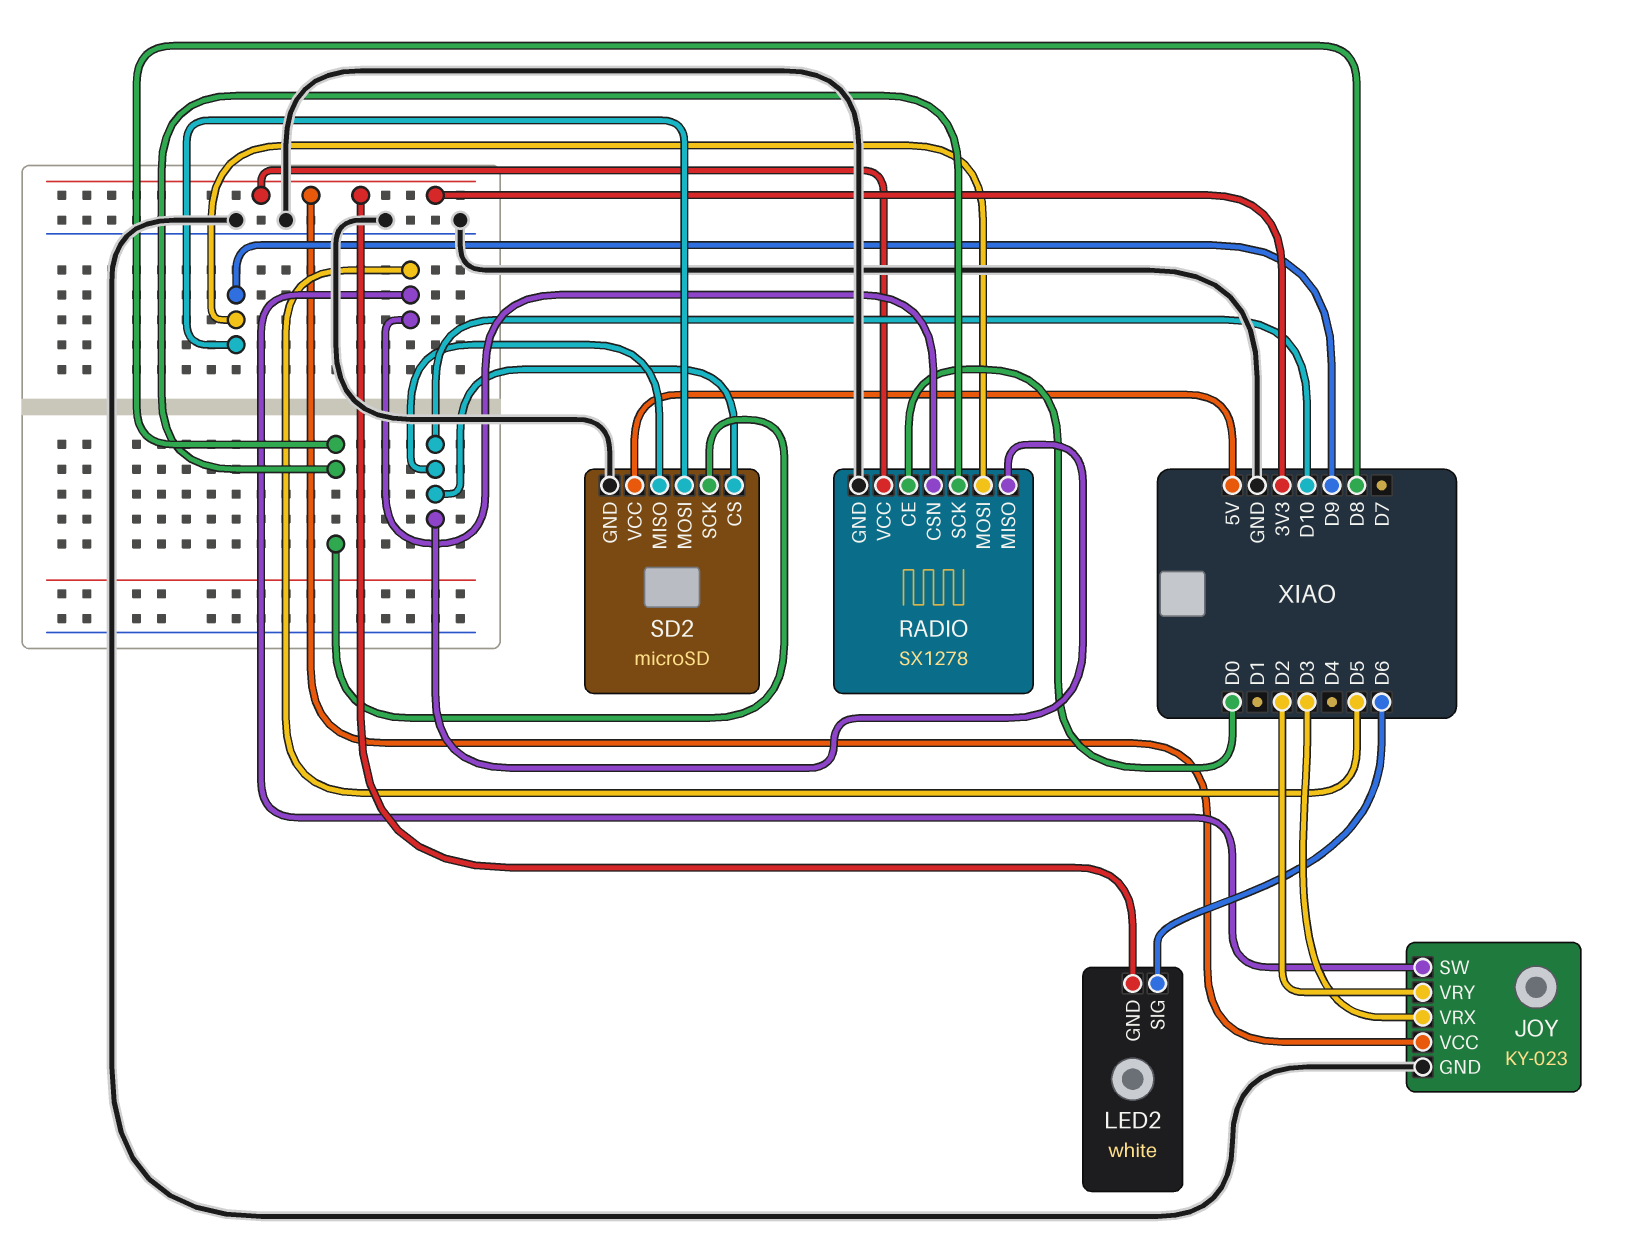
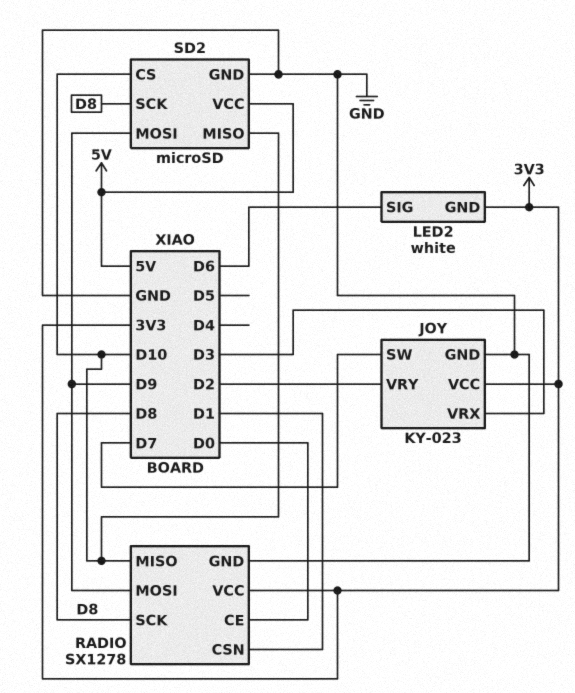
JOY pin SW: D5 -> D7
RADIO pin CSN: D5 -> D1

